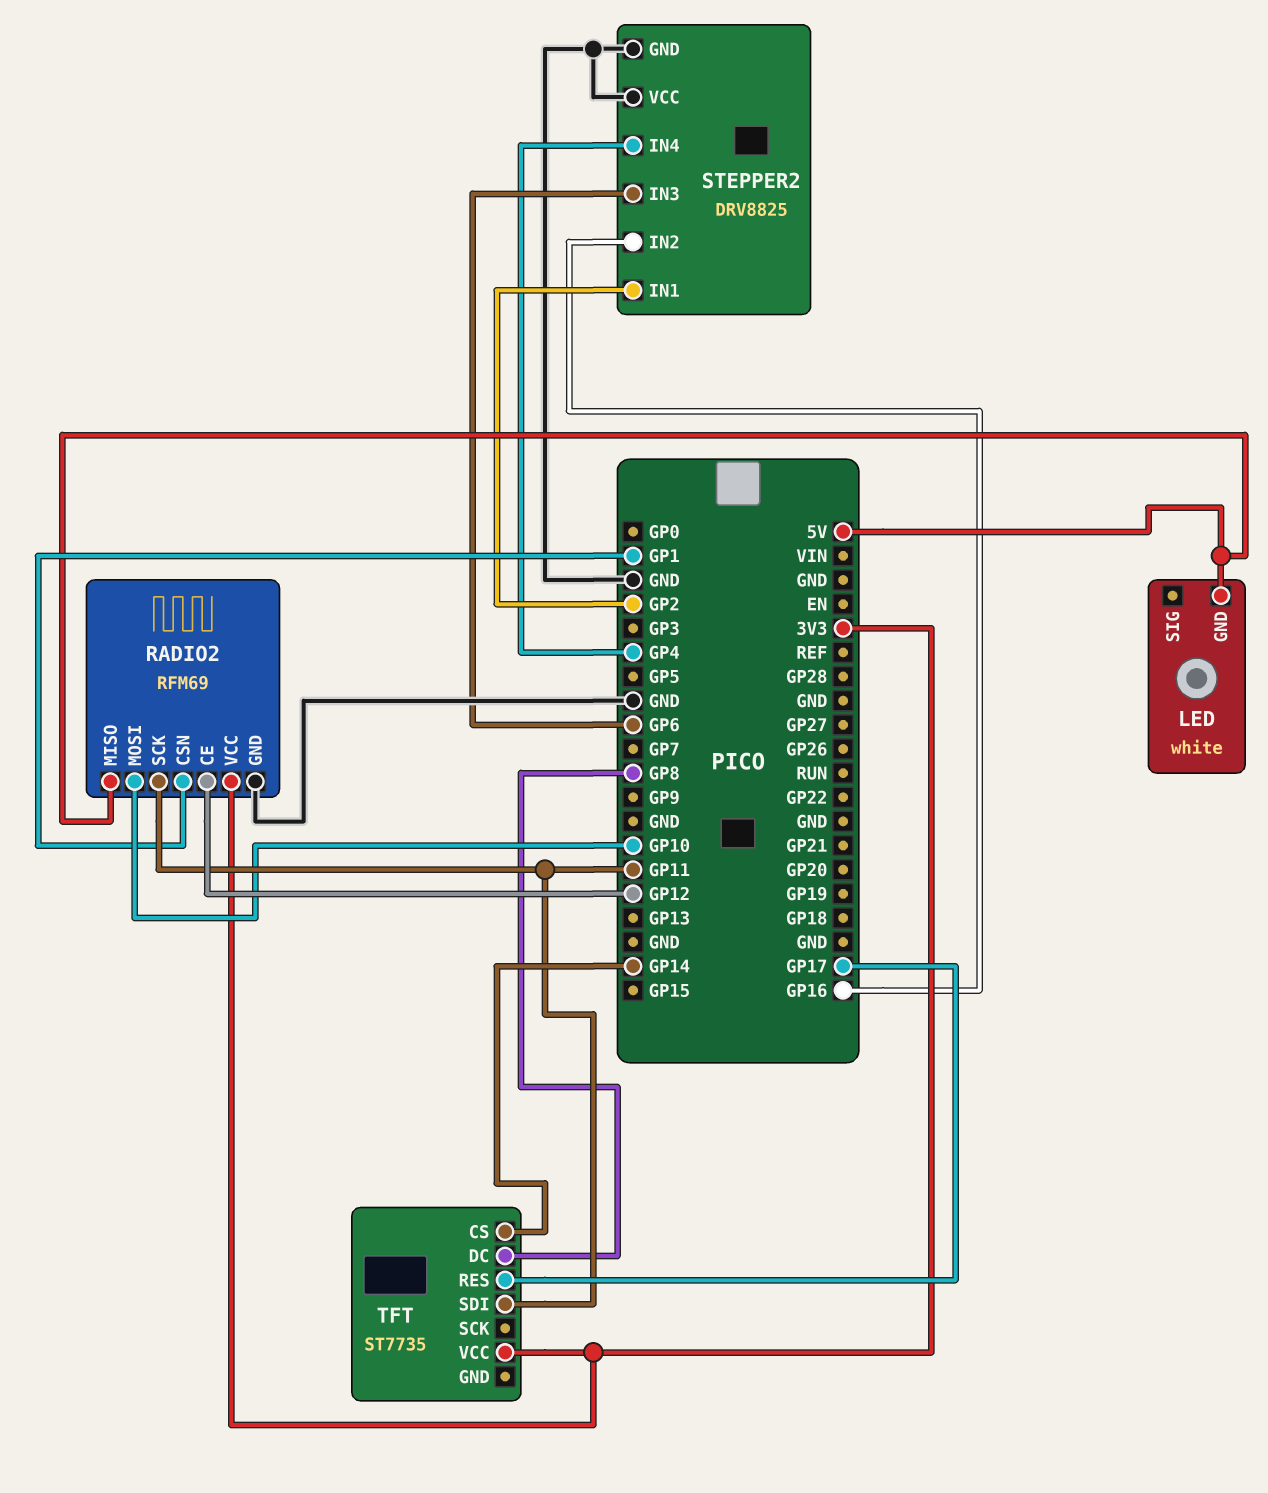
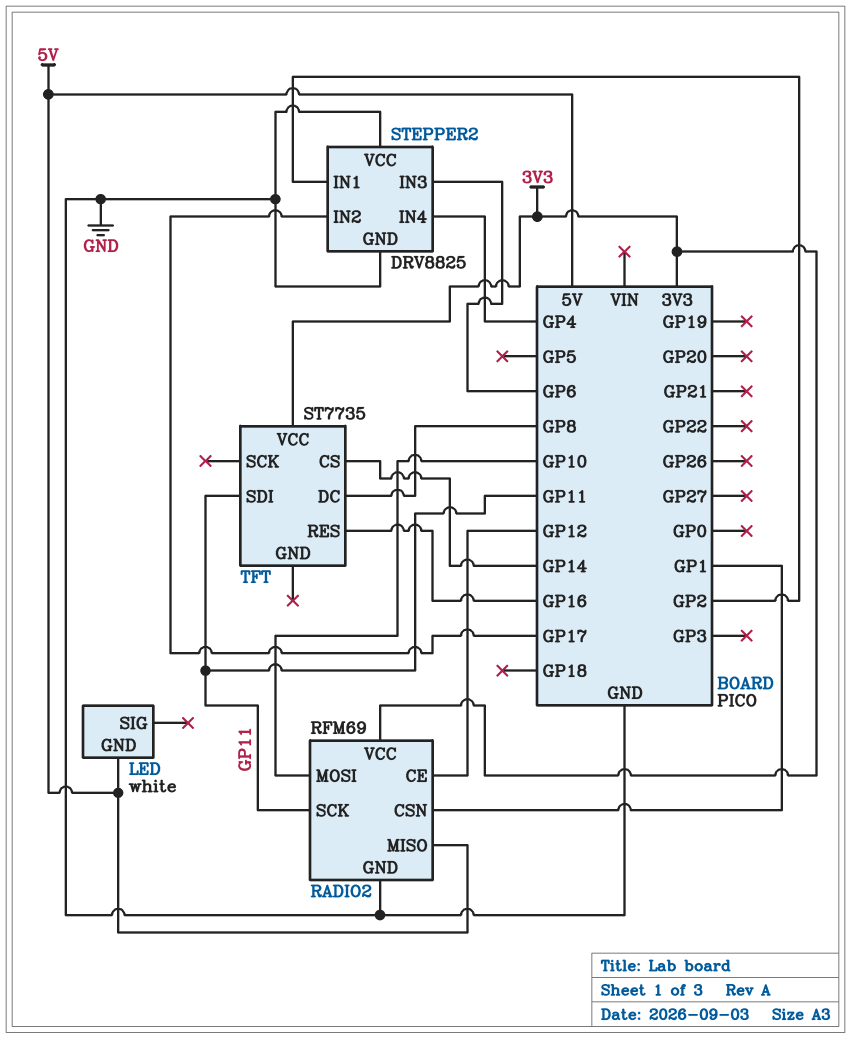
STEPPER2 pin IN2: GP16 -> GP17
TFT pin RES: GP17 -> GP16

